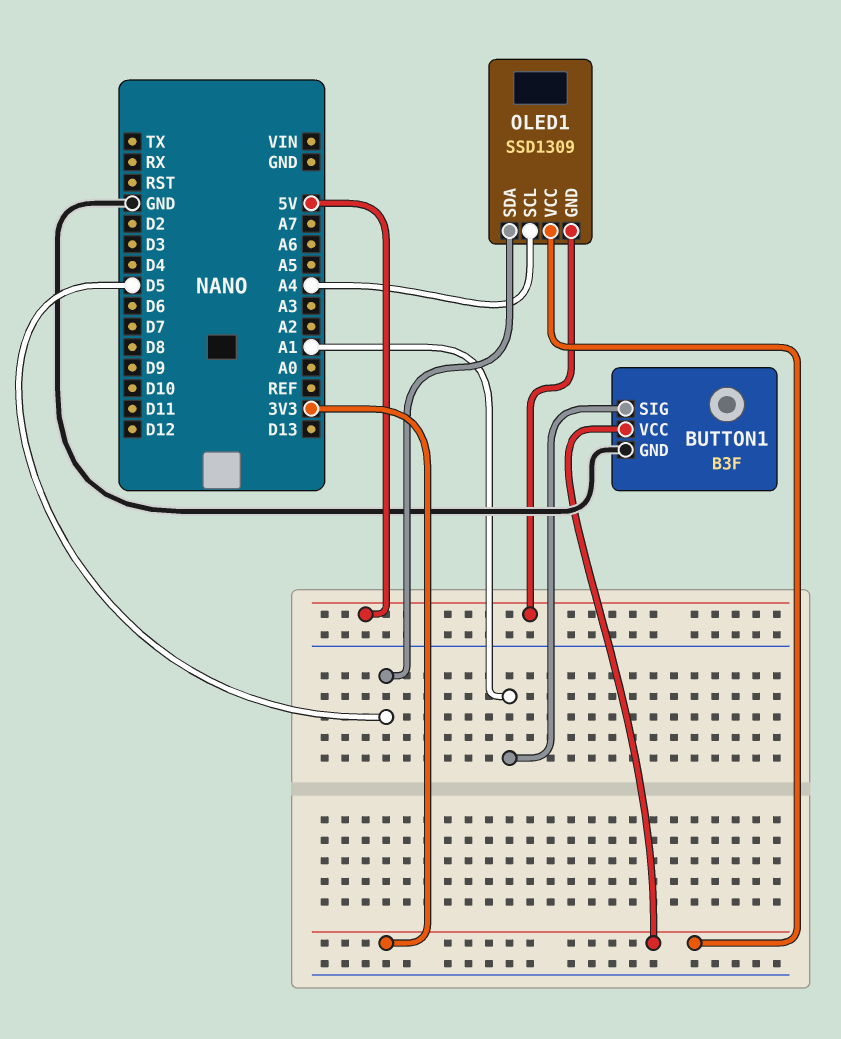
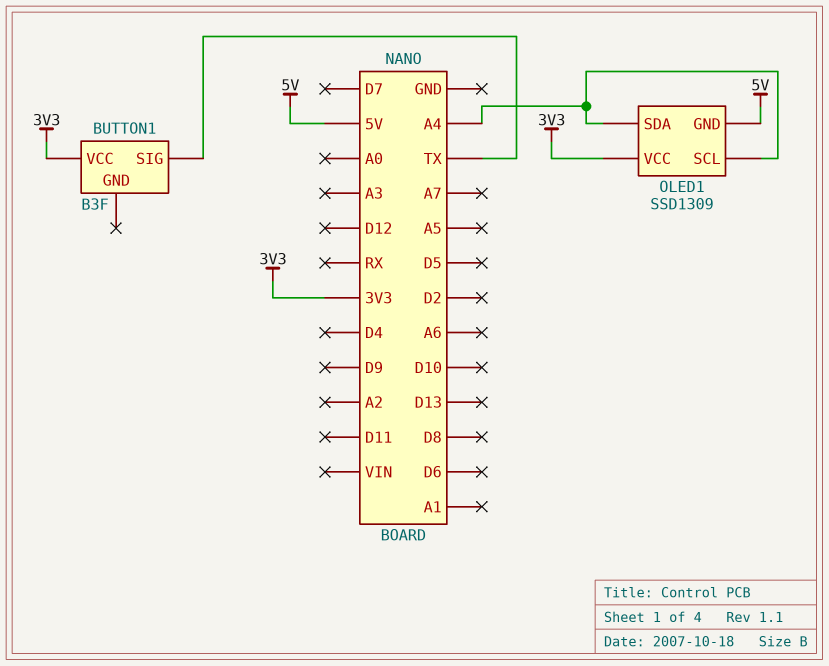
BUTTON1 pin GND: GND -> none
BUTTON1 pin SIG: A1 -> TX
OLED1 pin SDA: D5 -> A4

